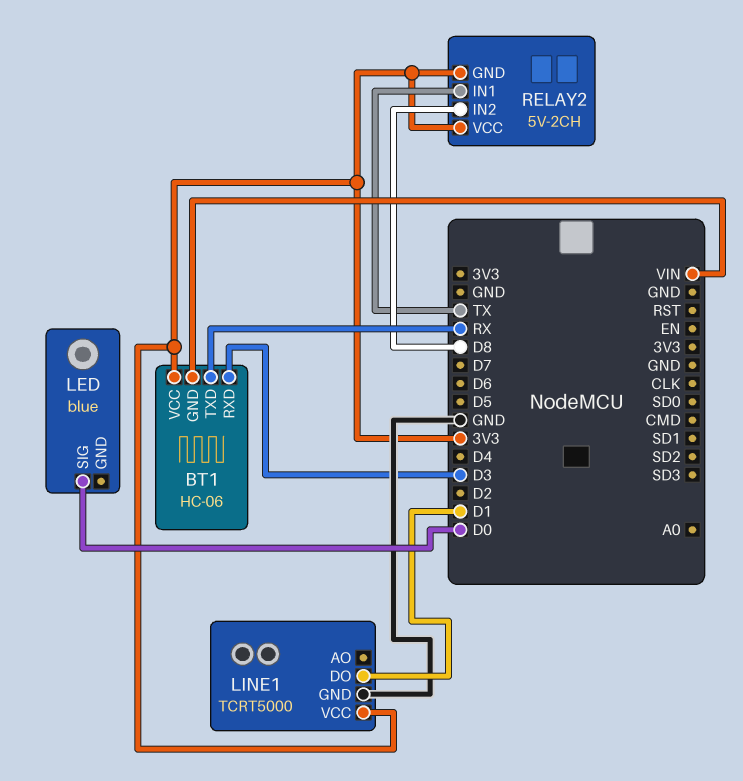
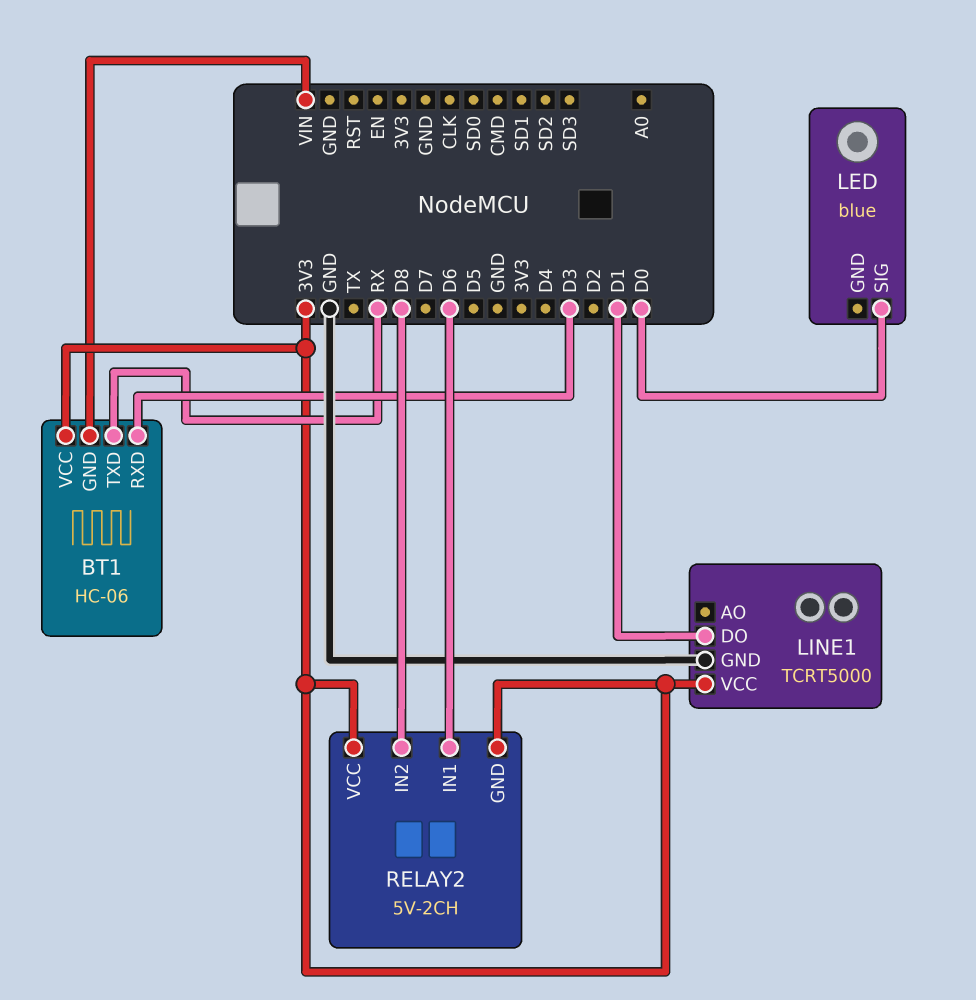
RELAY2 pin IN1: TX -> D6

